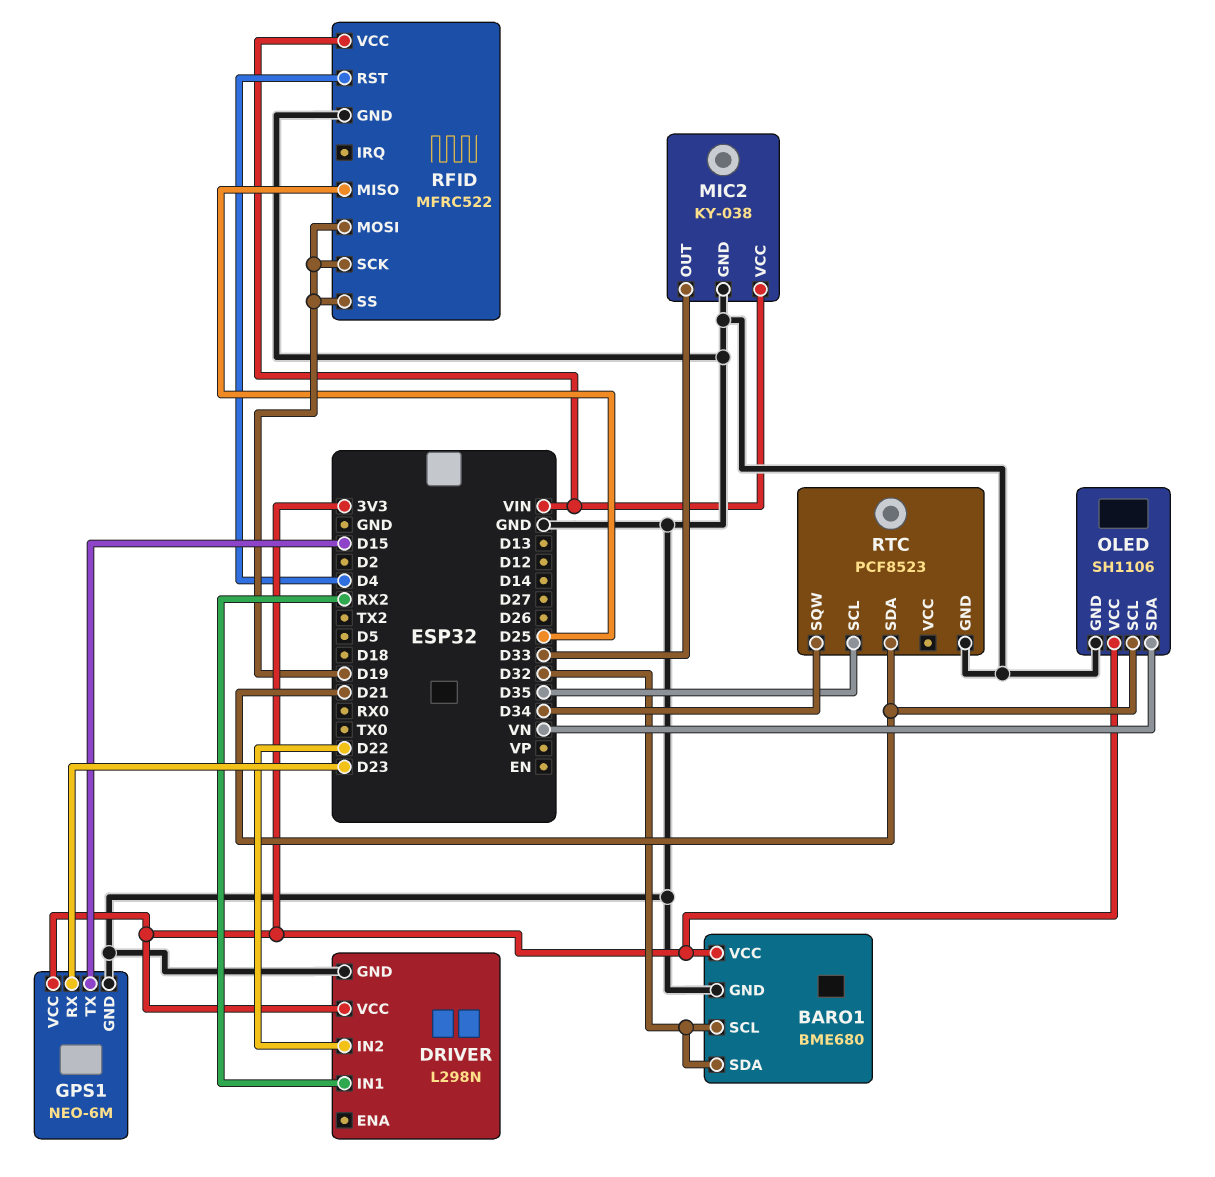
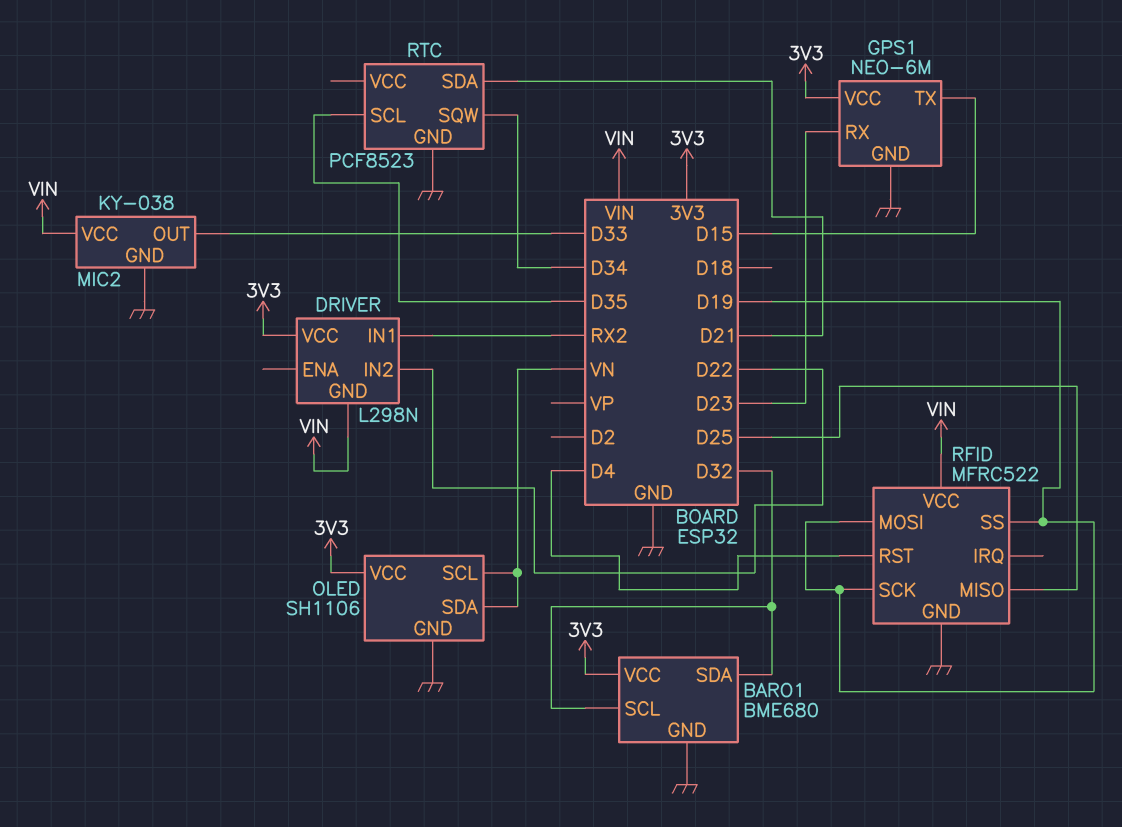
DRIVER pin GND: GND -> VIN
OLED pin SCL: D21 -> VN

